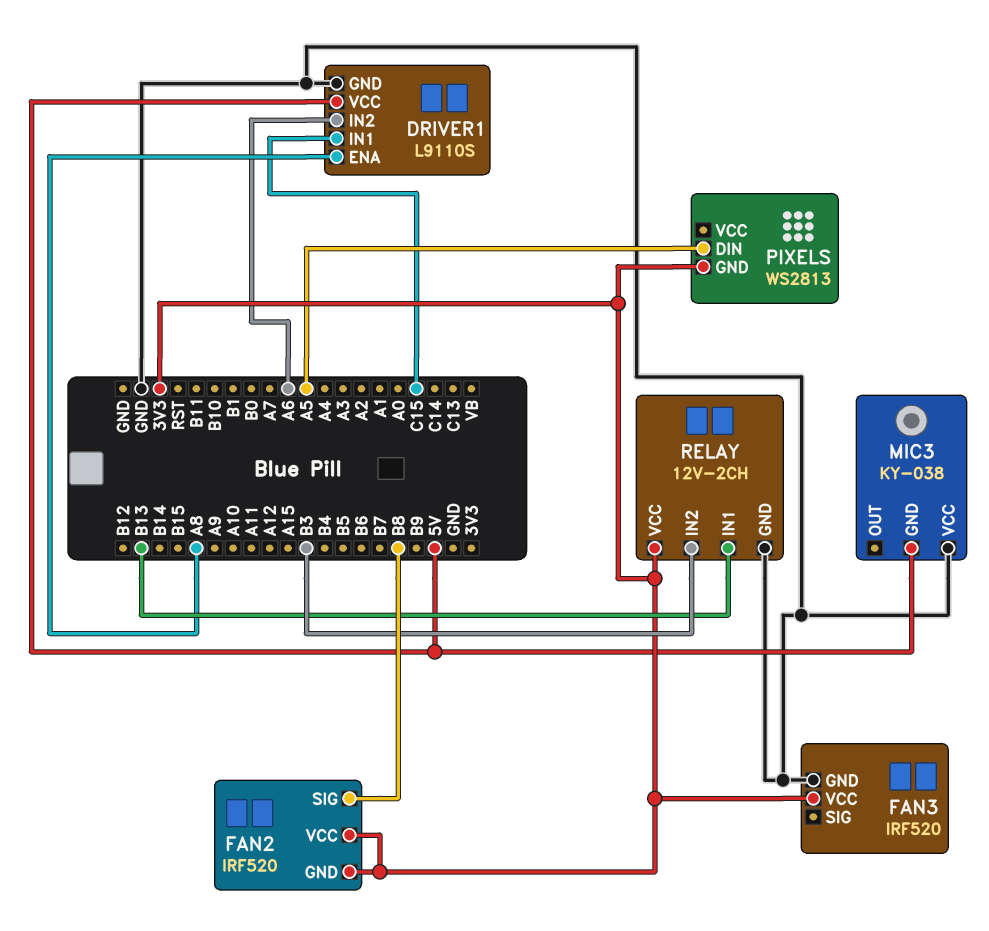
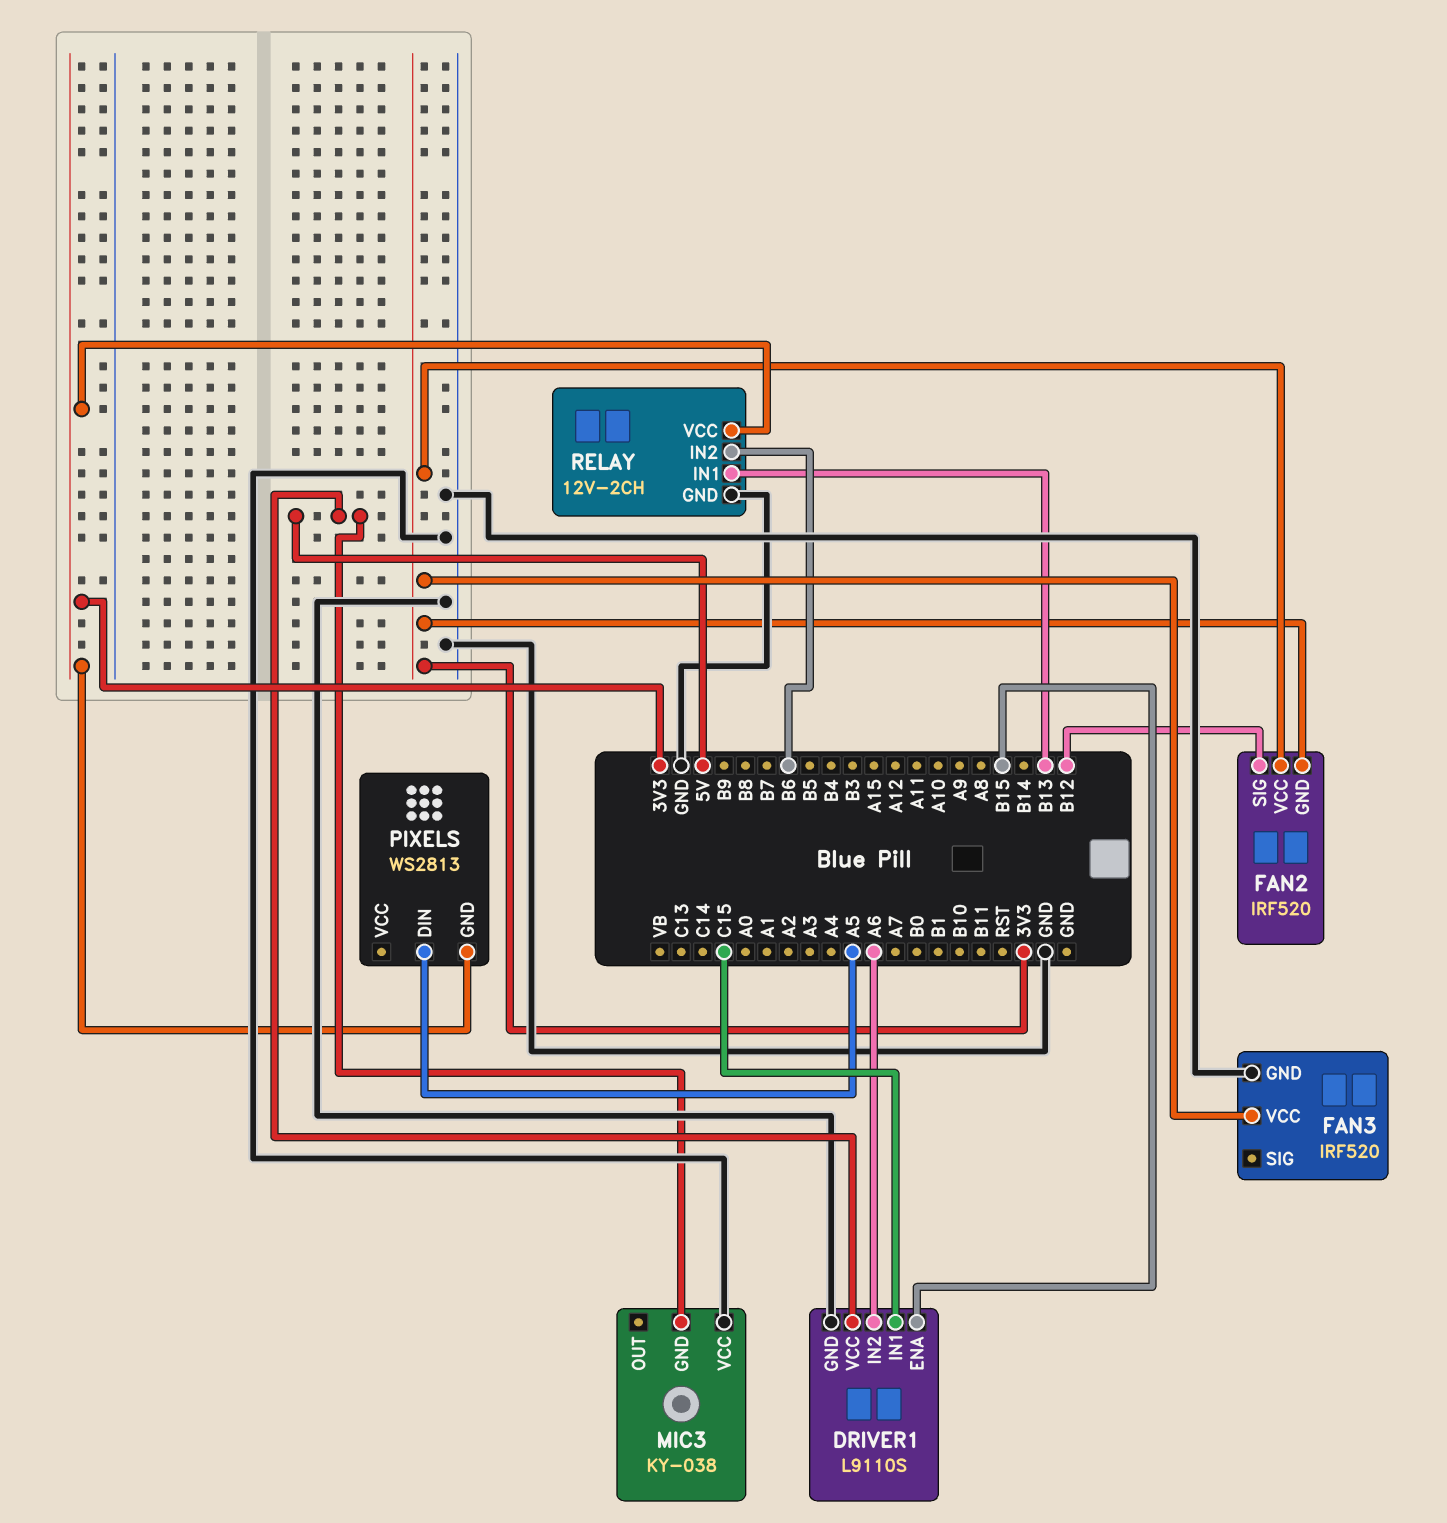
DRIVER1 pin ENA: A8 -> B15
FAN2 pin SIG: B8 -> B12
RELAY pin IN2: B3 -> B6

